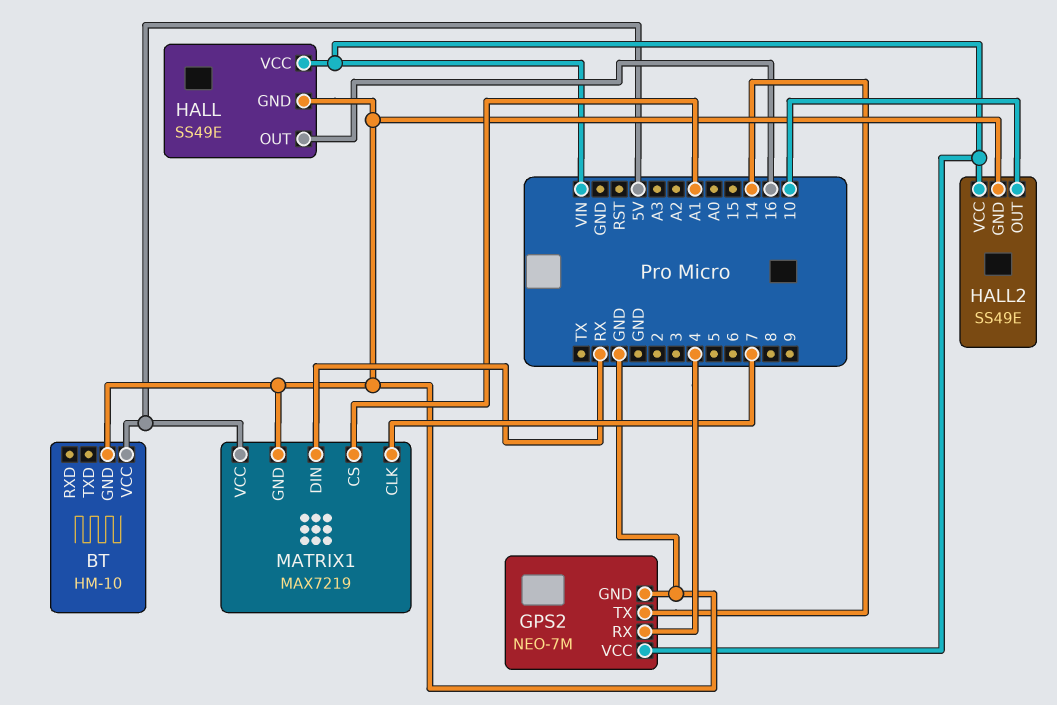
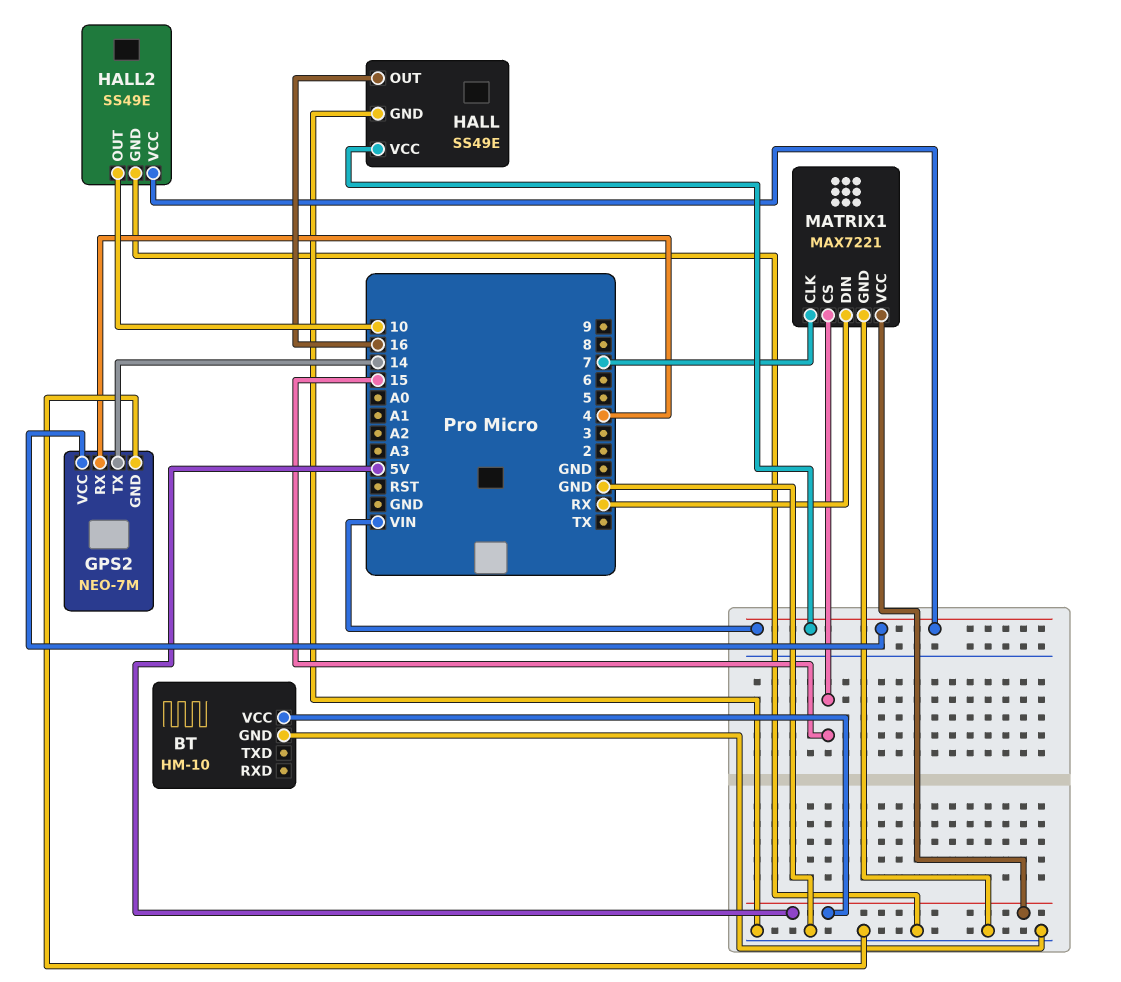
MATRIX1: MAX7219 -> MAX7221
MATRIX1 pin CS: A1 -> 15

